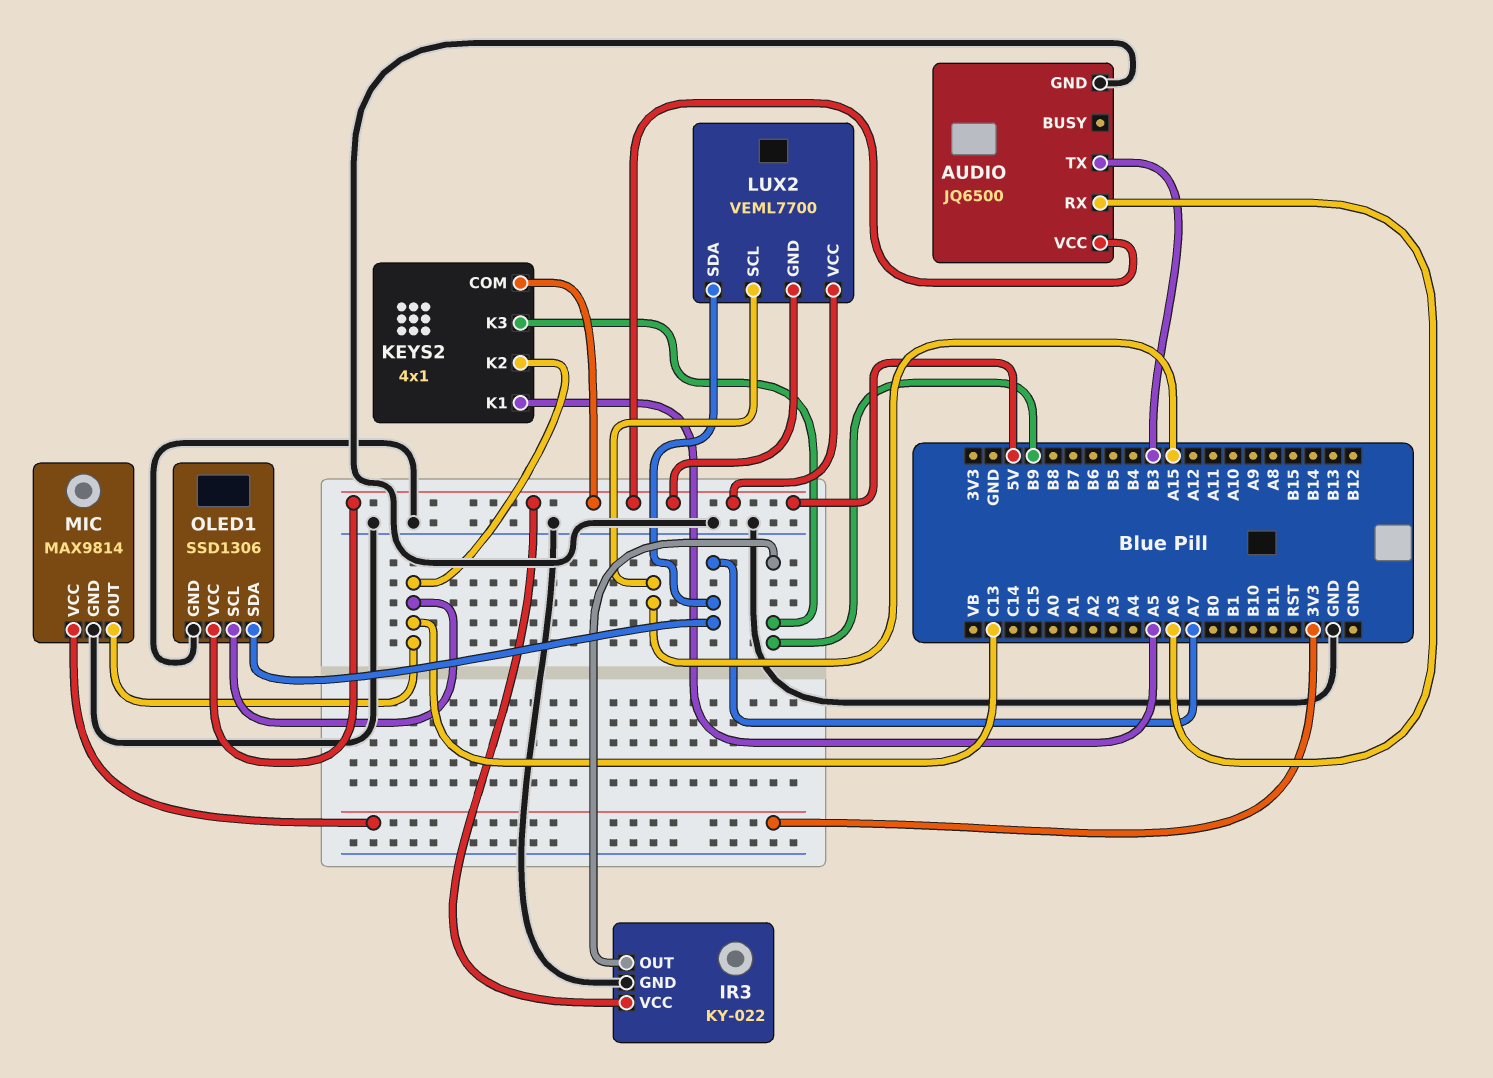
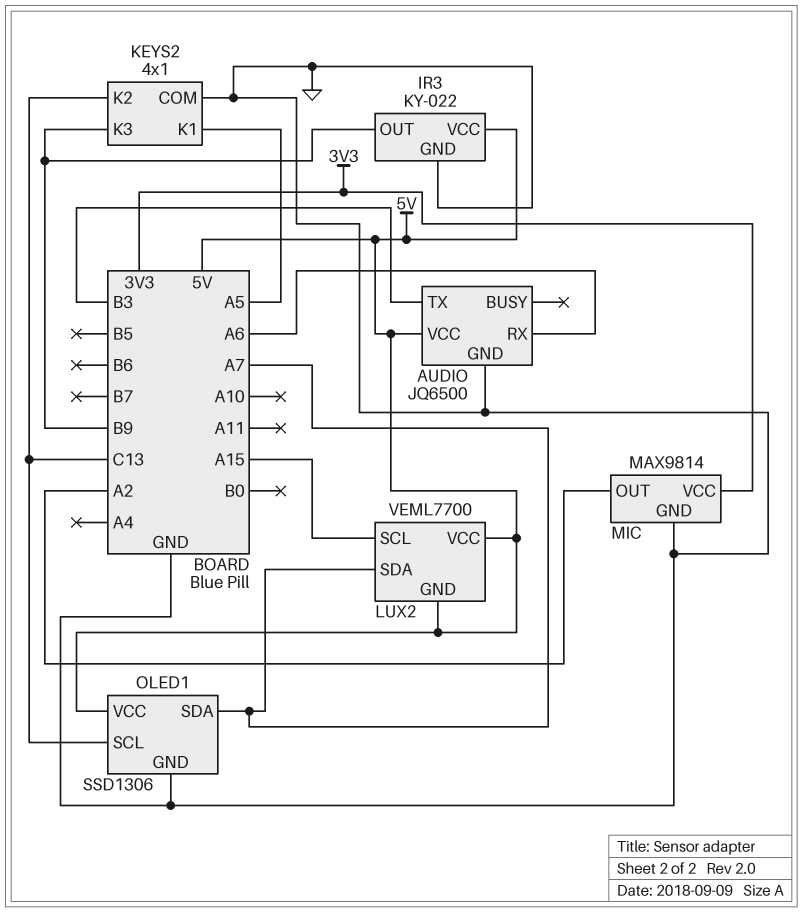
KEYS2 pin COM: 5V -> GND
MIC pin OUT: C13 -> A2

